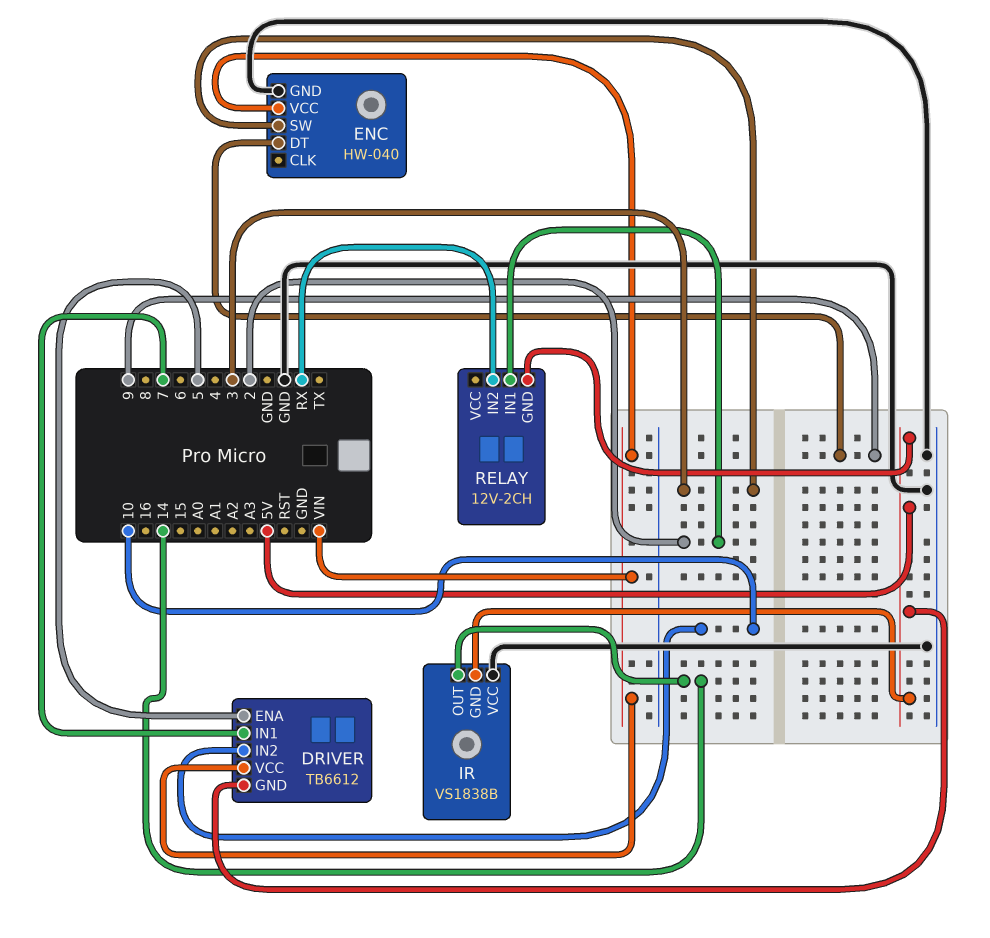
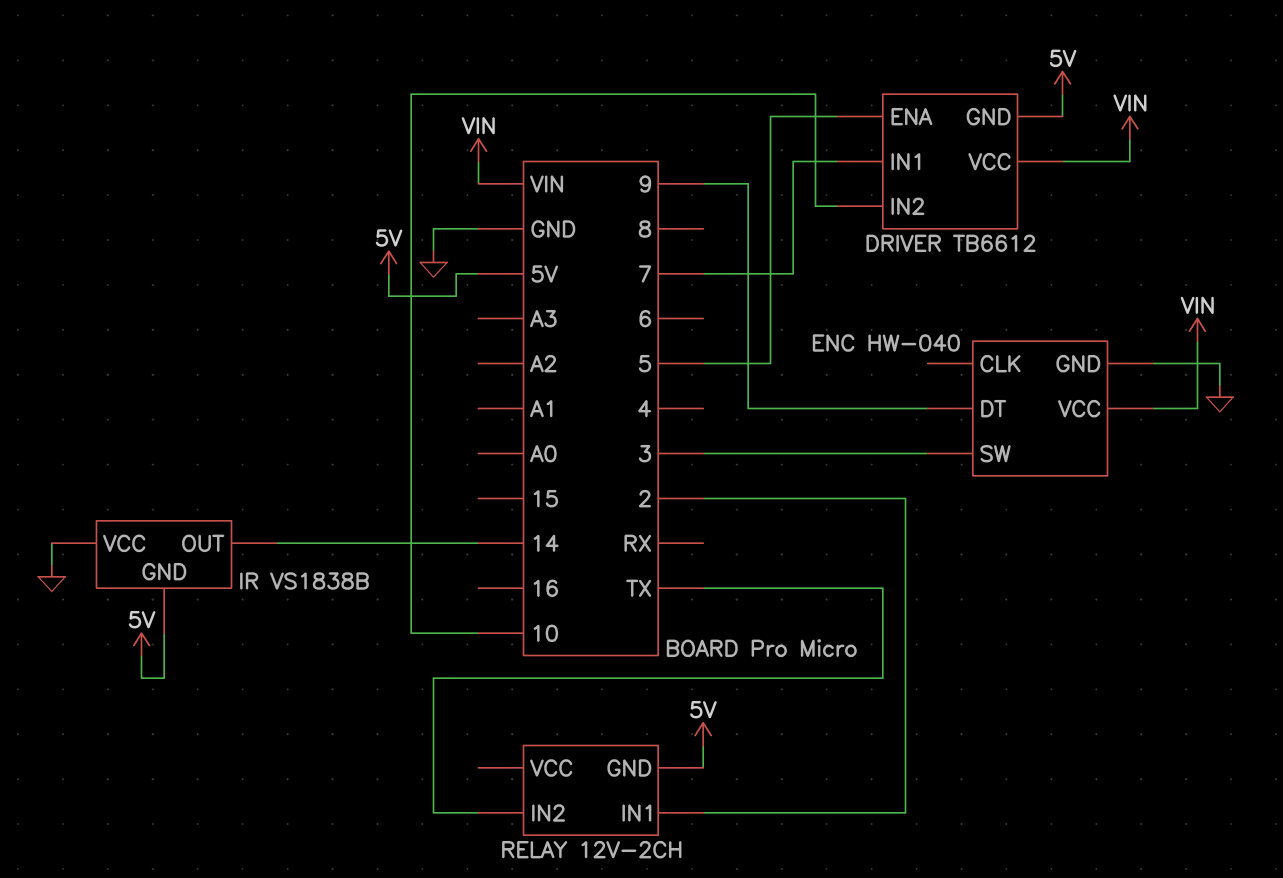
RELAY pin IN2: RX -> TX

